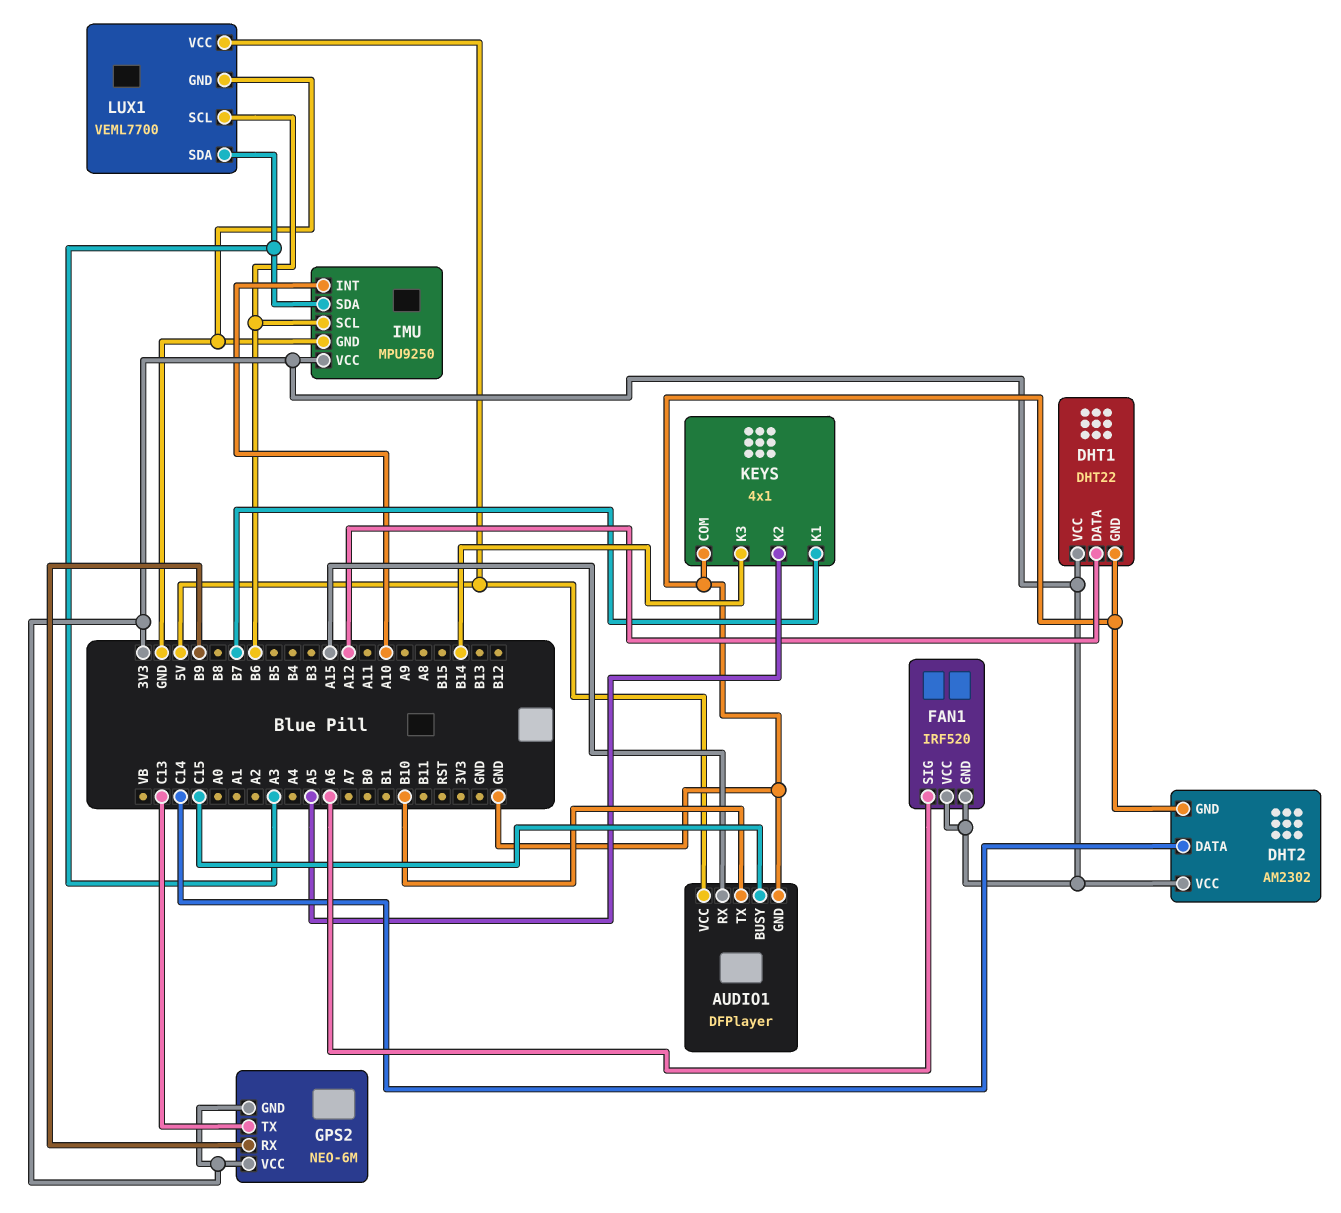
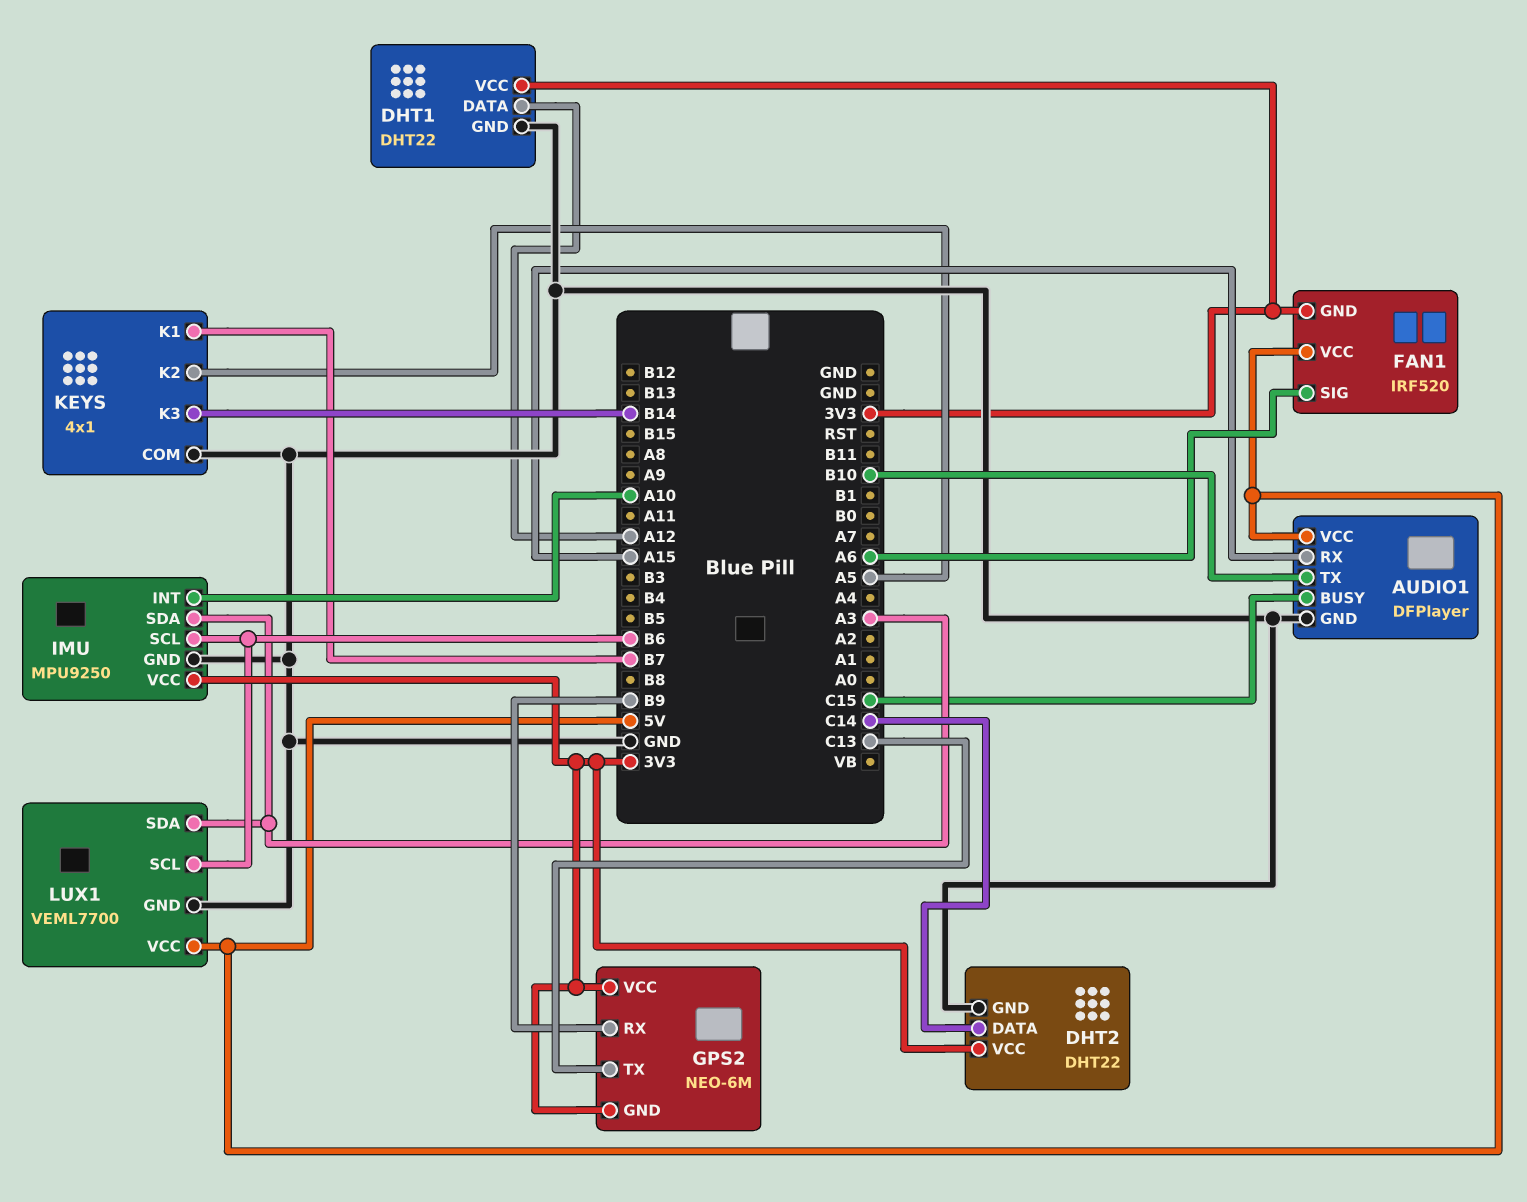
DHT2: AM2302 -> DHT22
FAN1 pin VCC: 3V3 -> 5V

